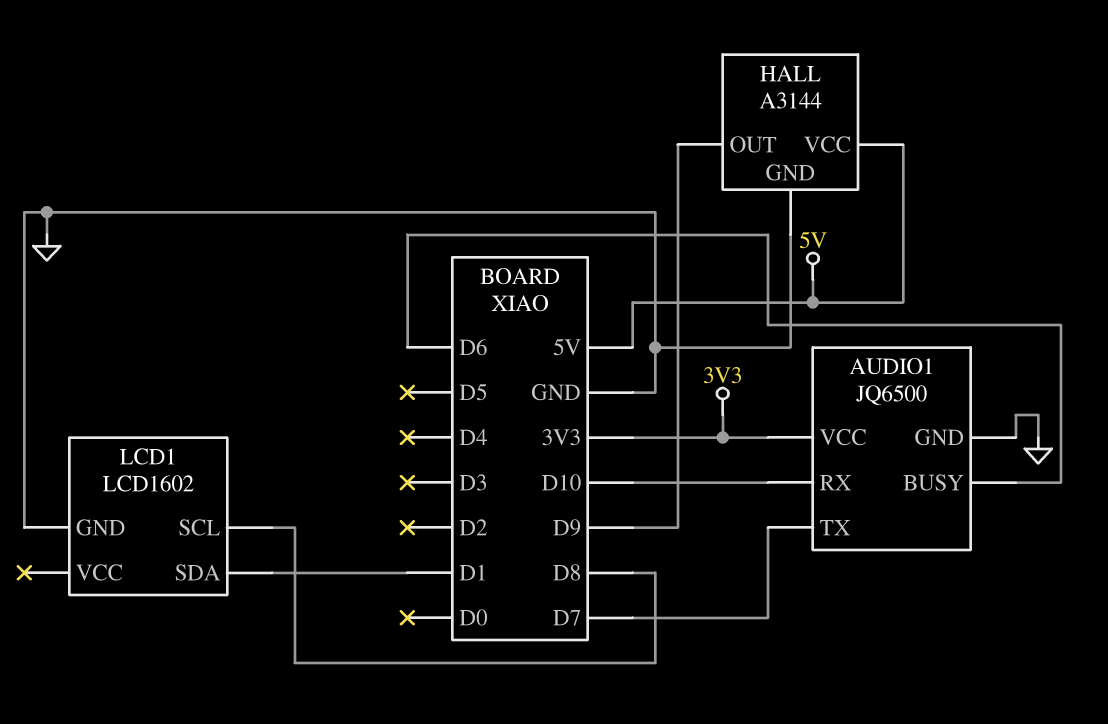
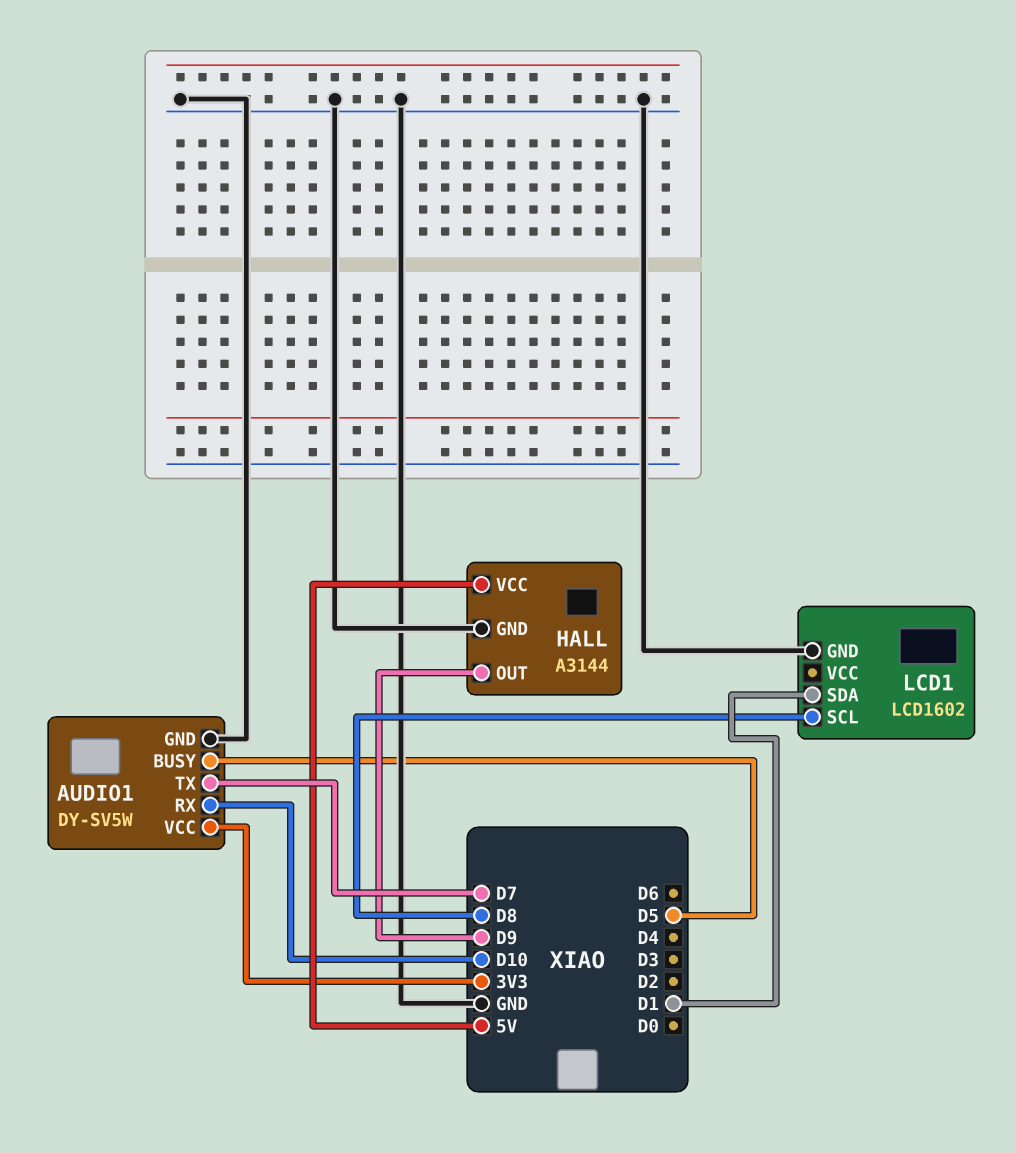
AUDIO1: JQ6500 -> DY-SV5W
AUDIO1 pin BUSY: D6 -> D5

